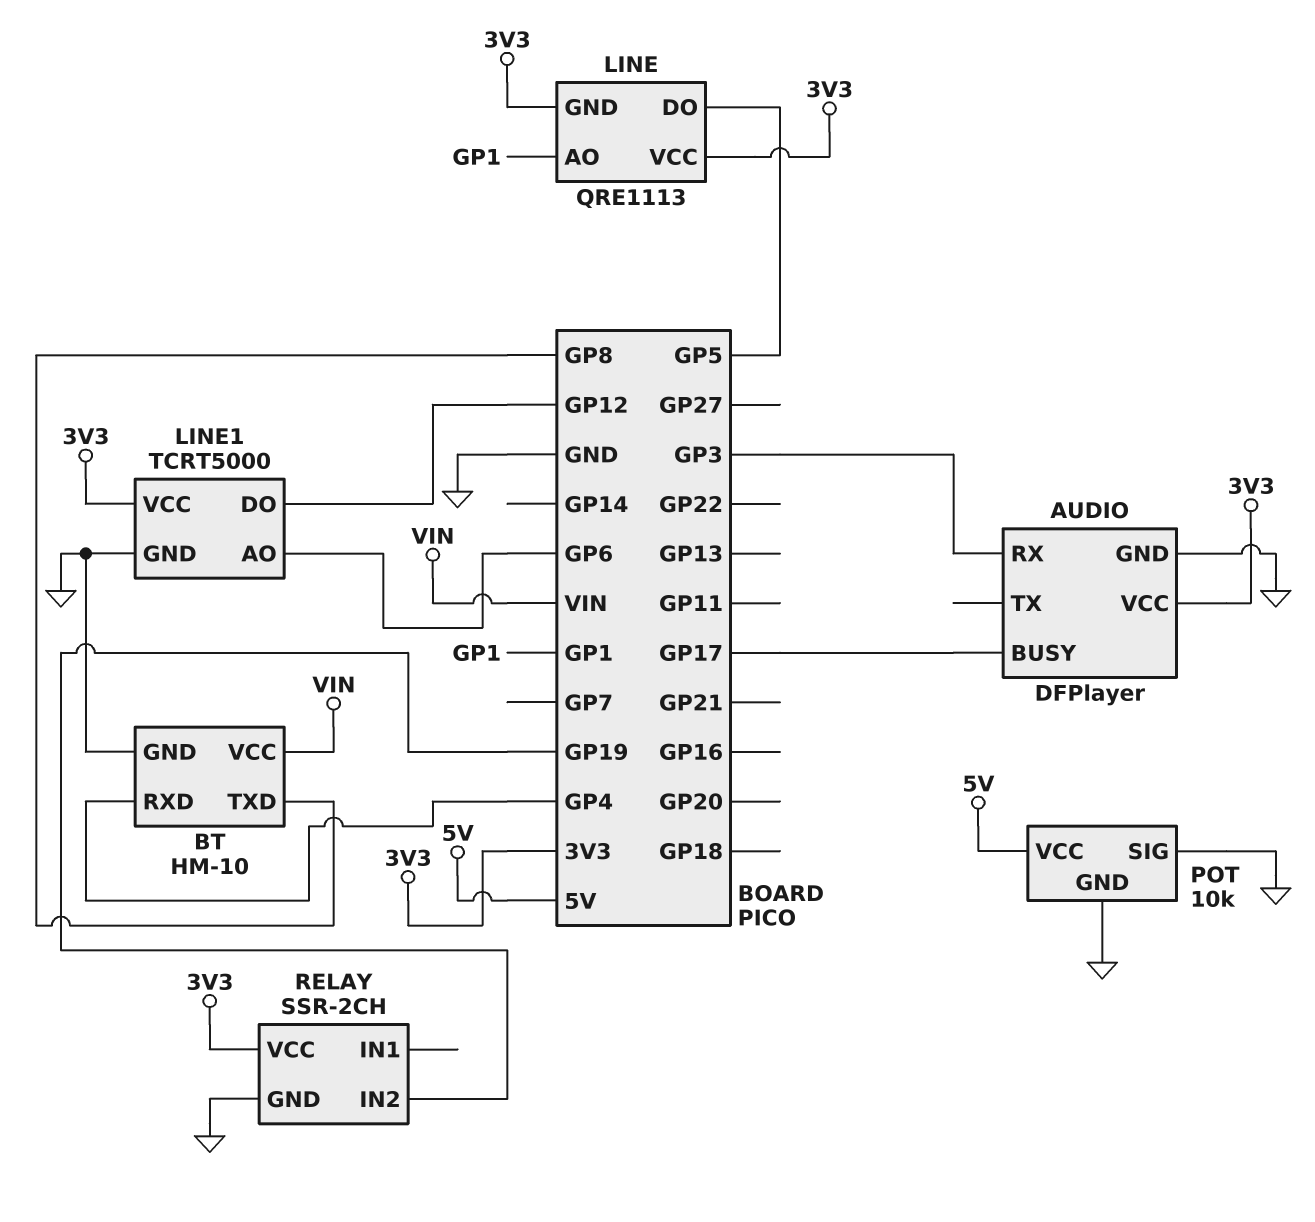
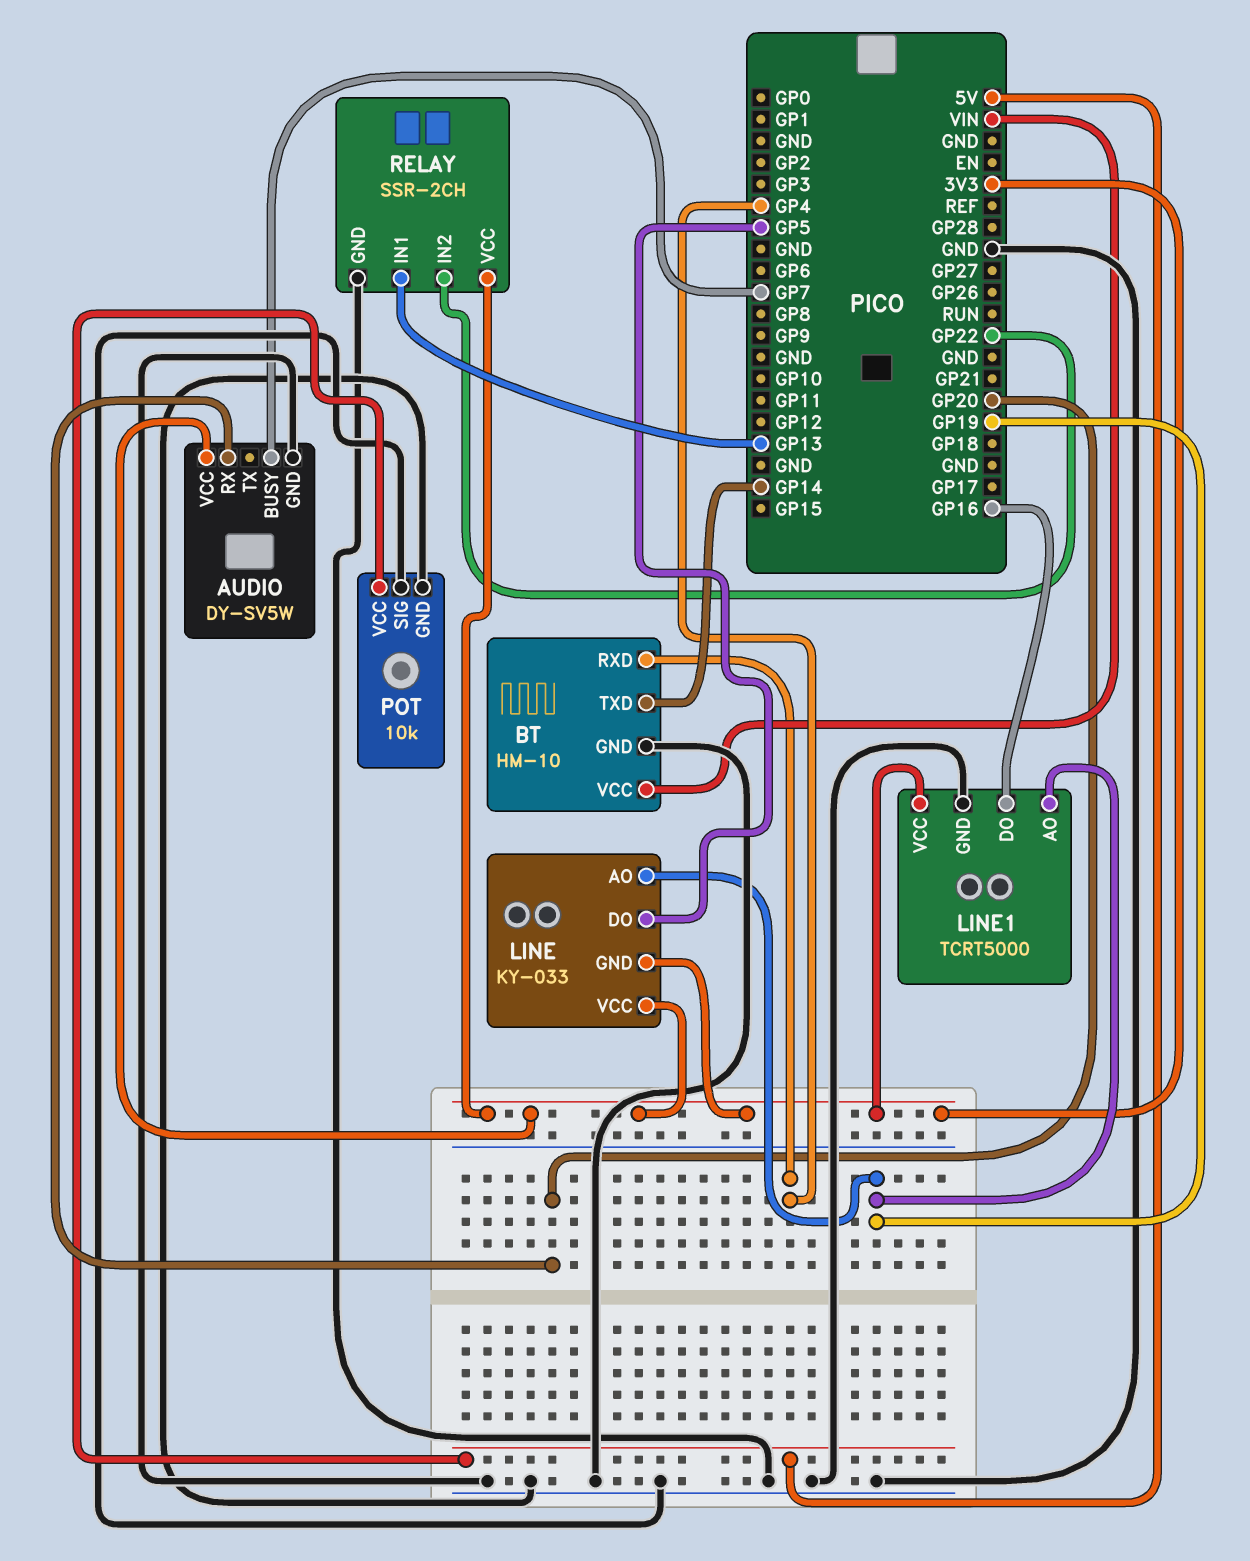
AUDIO: DFPlayer -> DY-SV5W
AUDIO pin BUSY: GP17 -> GP7
AUDIO pin RX: GP3 -> GP20
BT pin TXD: GP8 -> GP14
LINE: QRE1113 -> KY-033
LINE pin AO: GP1 -> GP19
LINE1 pin AO: GP6 -> GP19
LINE1 pin DO: GP12 -> GP16
RELAY pin IN1: none -> GP13
RELAY pin IN2: GP19 -> GP22

